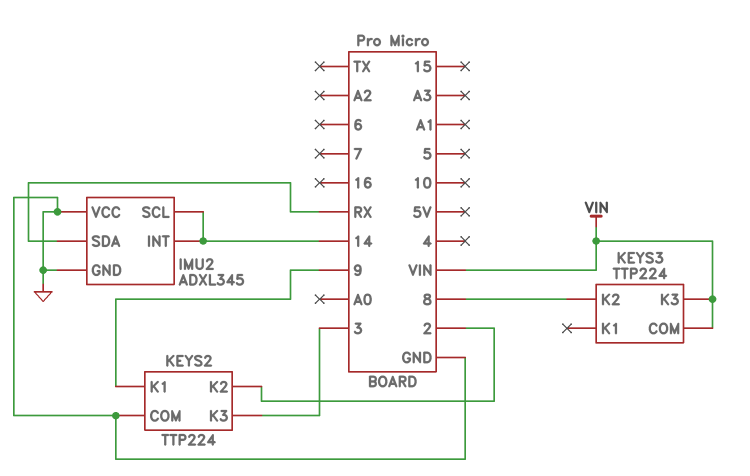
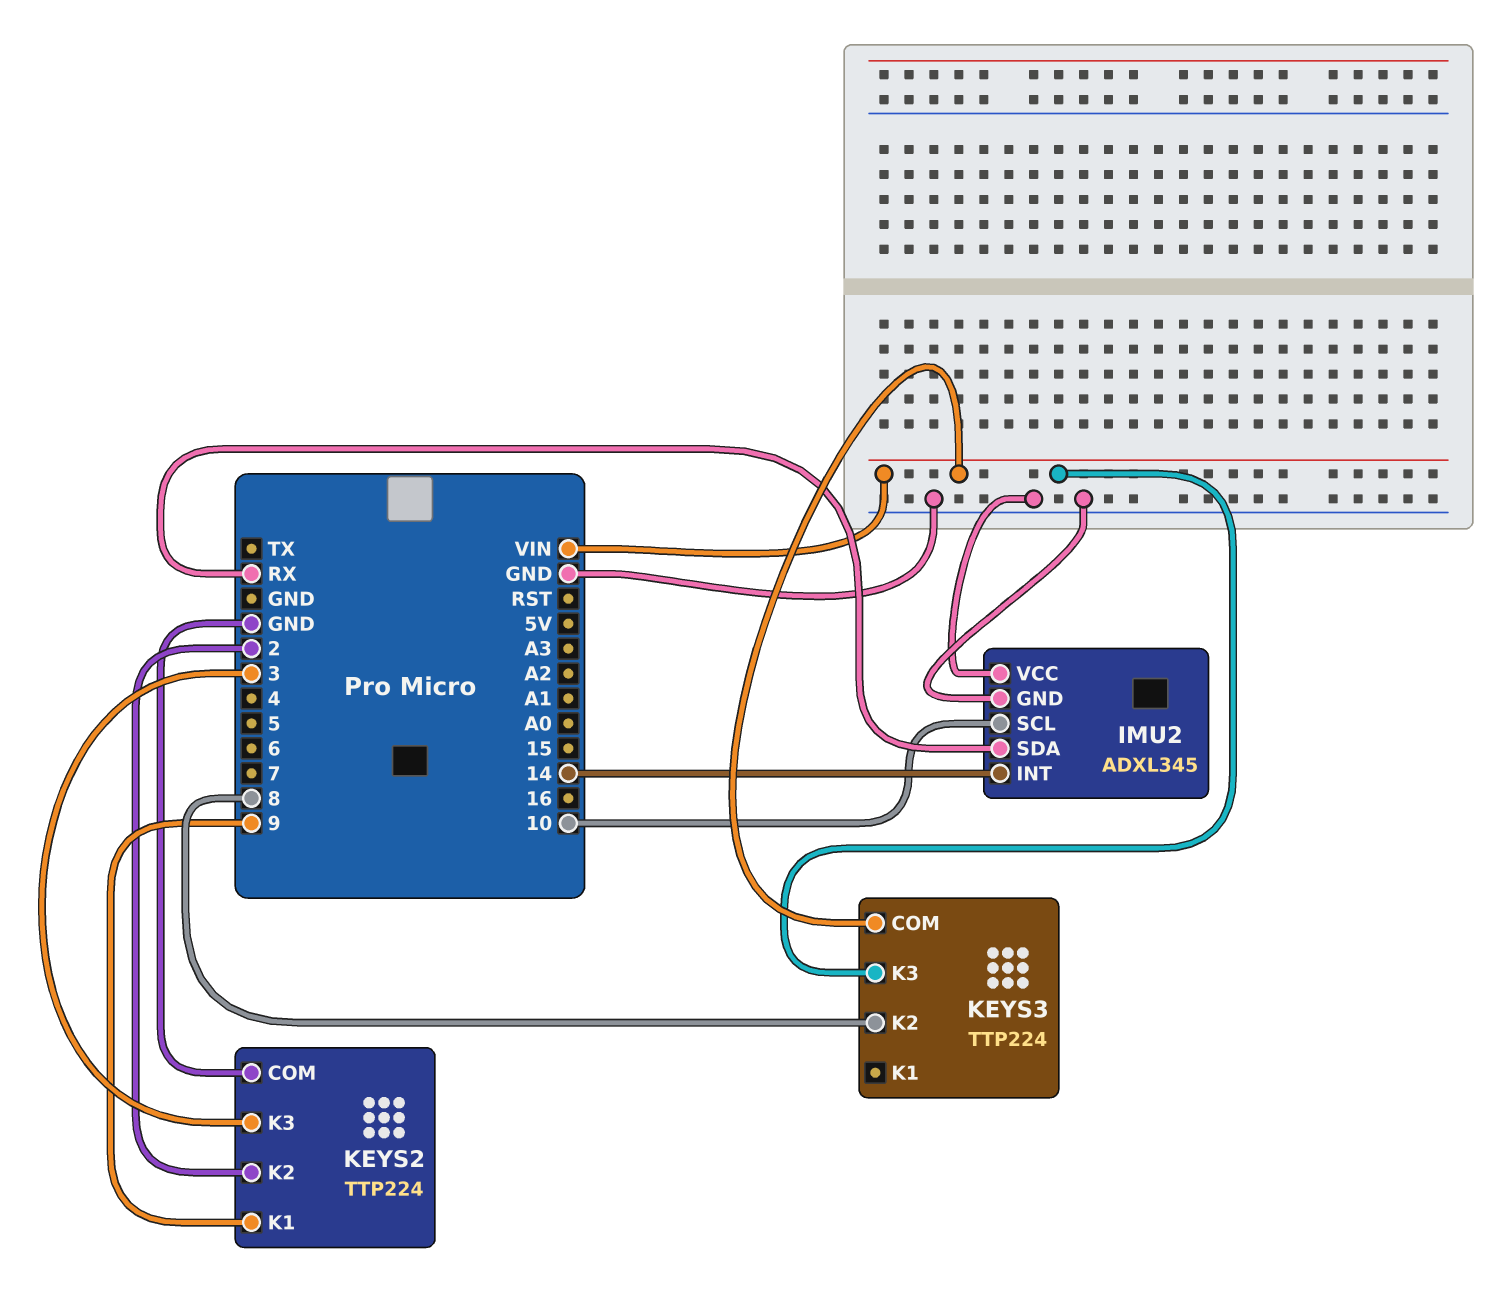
IMU2 pin SCL: 14 -> 10

